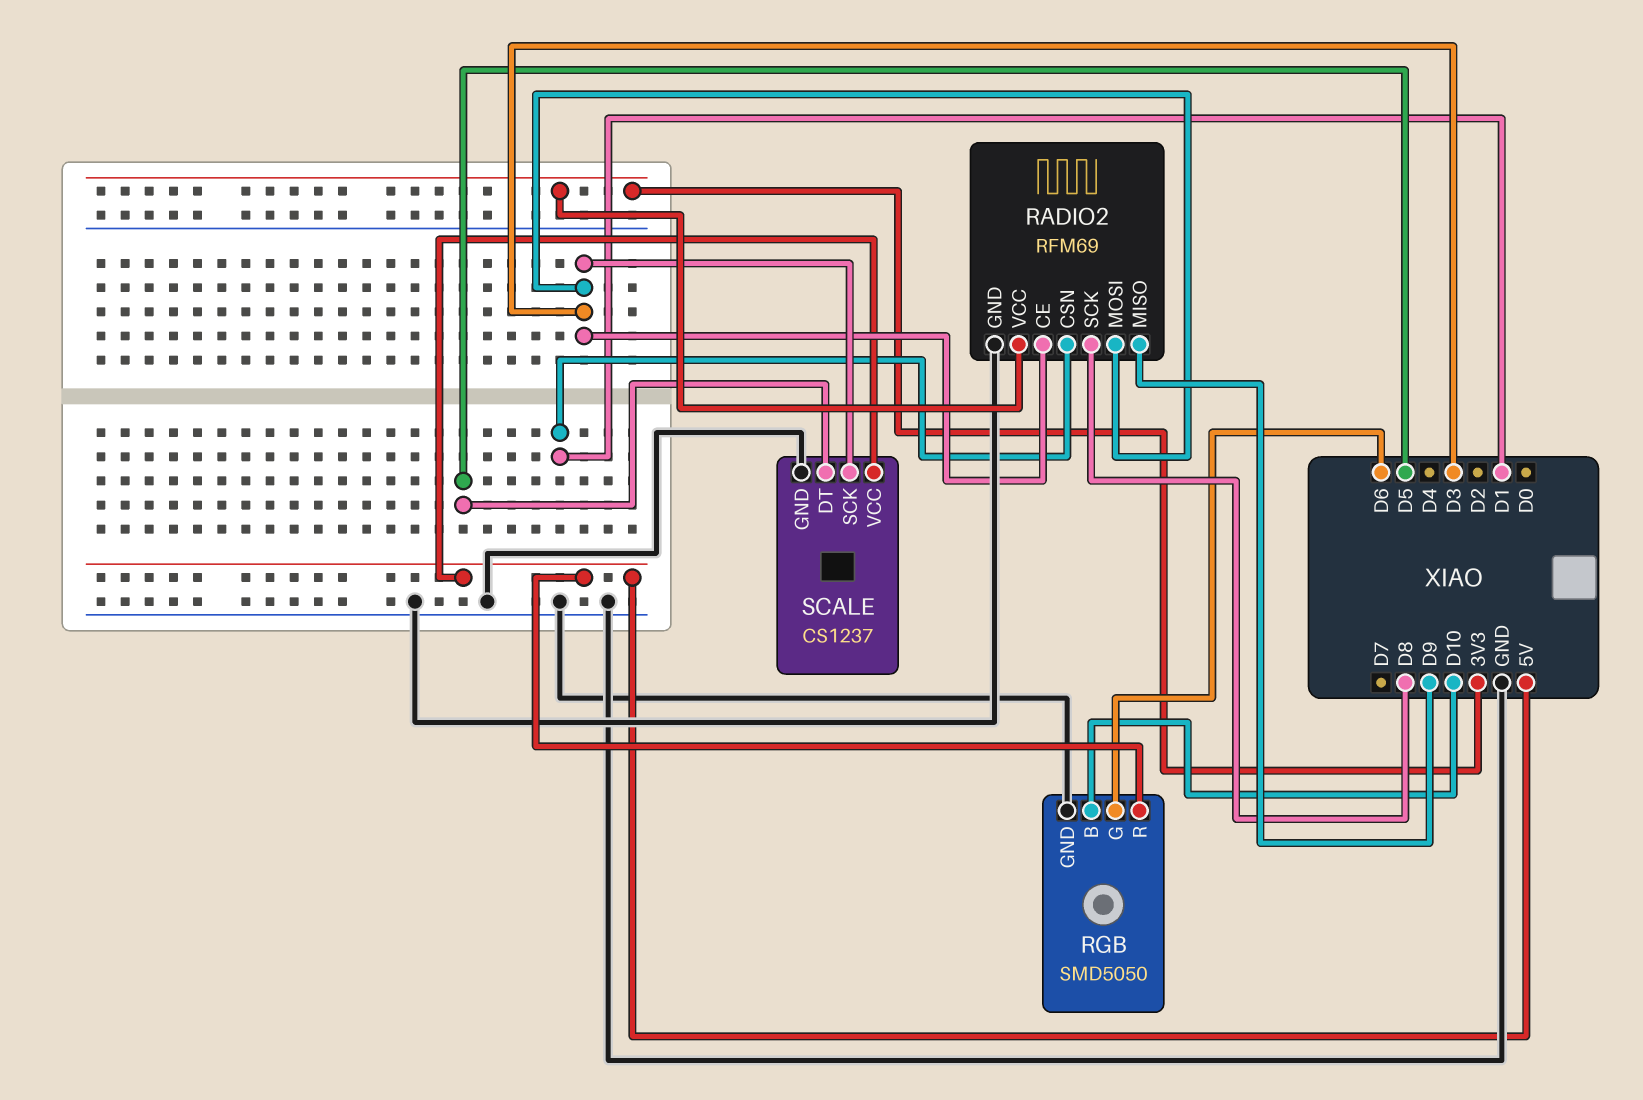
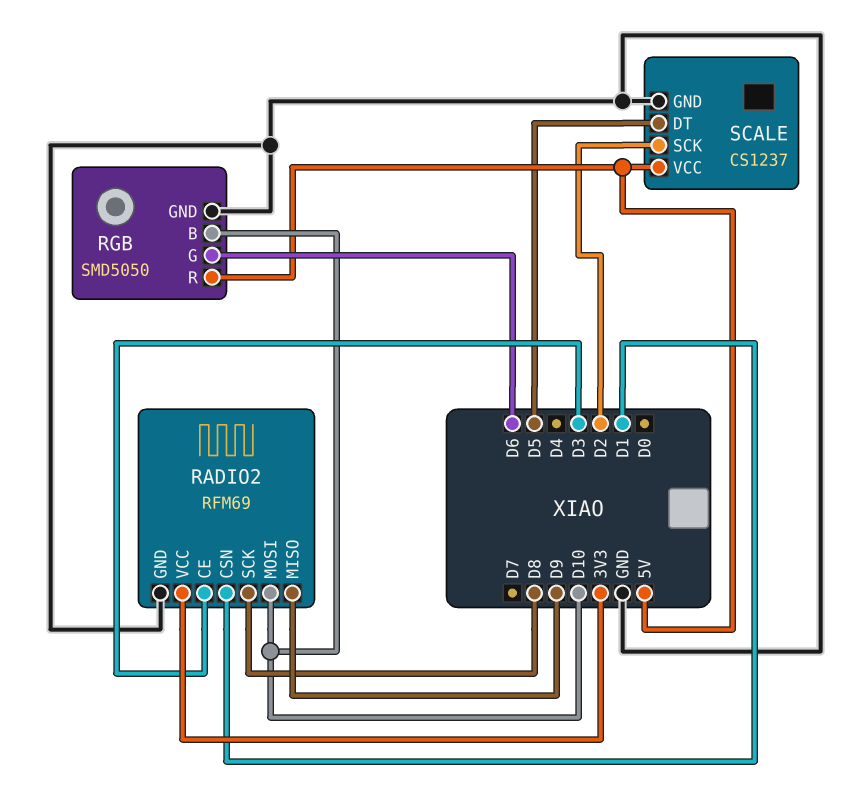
RADIO2 pin MOSI: D3 -> D10
SCALE pin SCK: D3 -> D2

